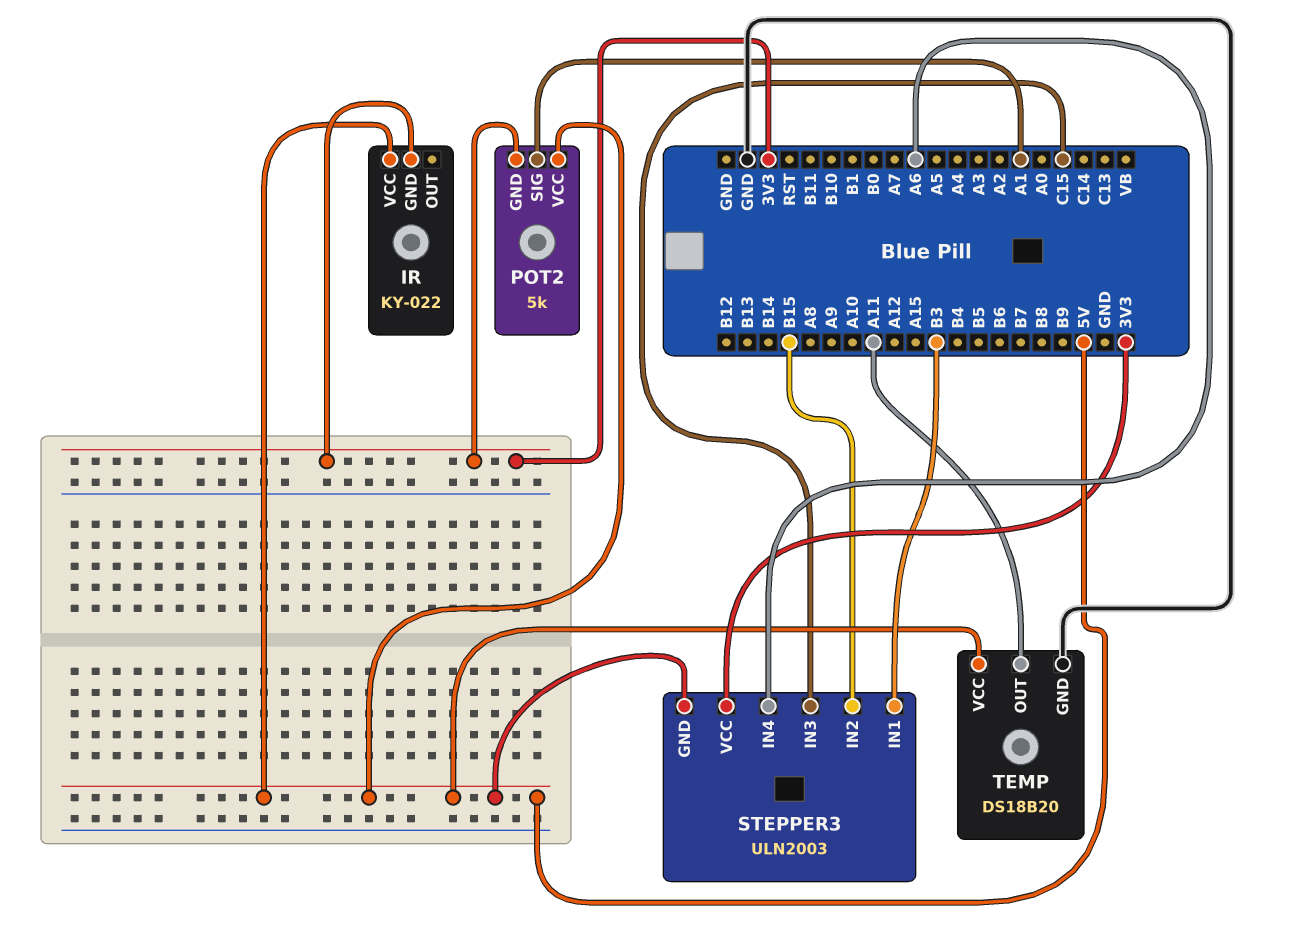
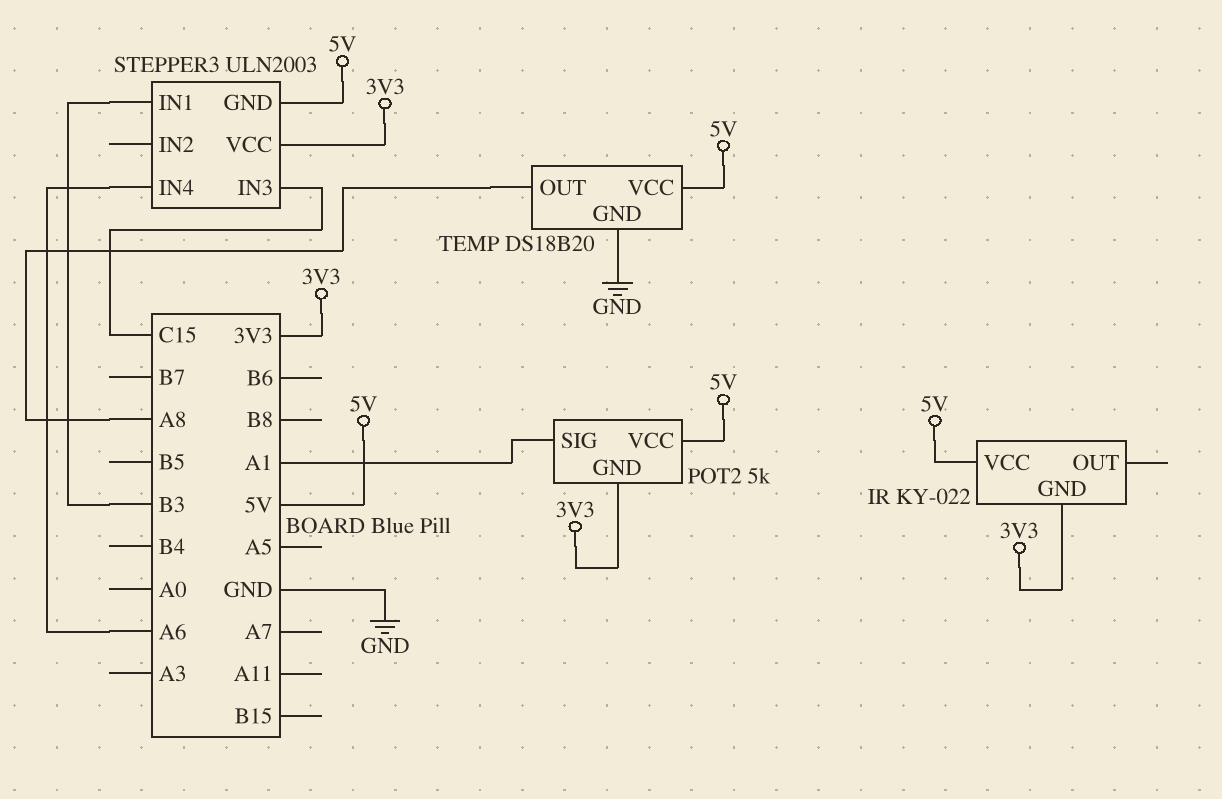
STEPPER3 pin IN2: B15 -> none
TEMP pin OUT: A11 -> A8

